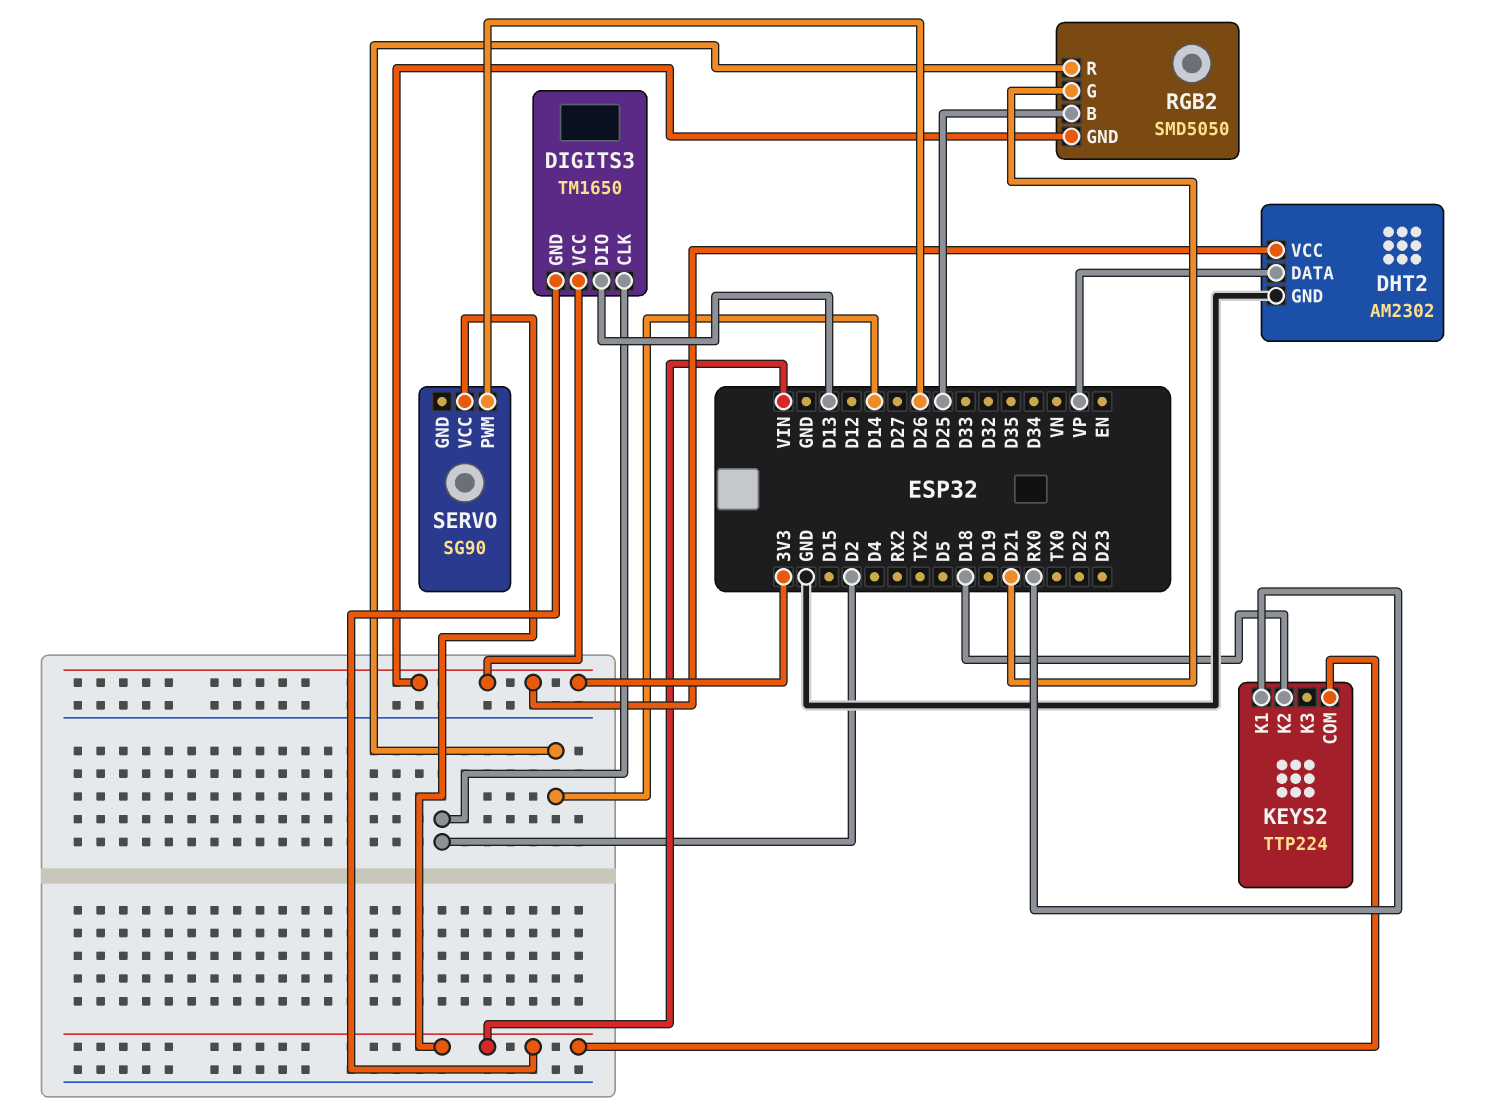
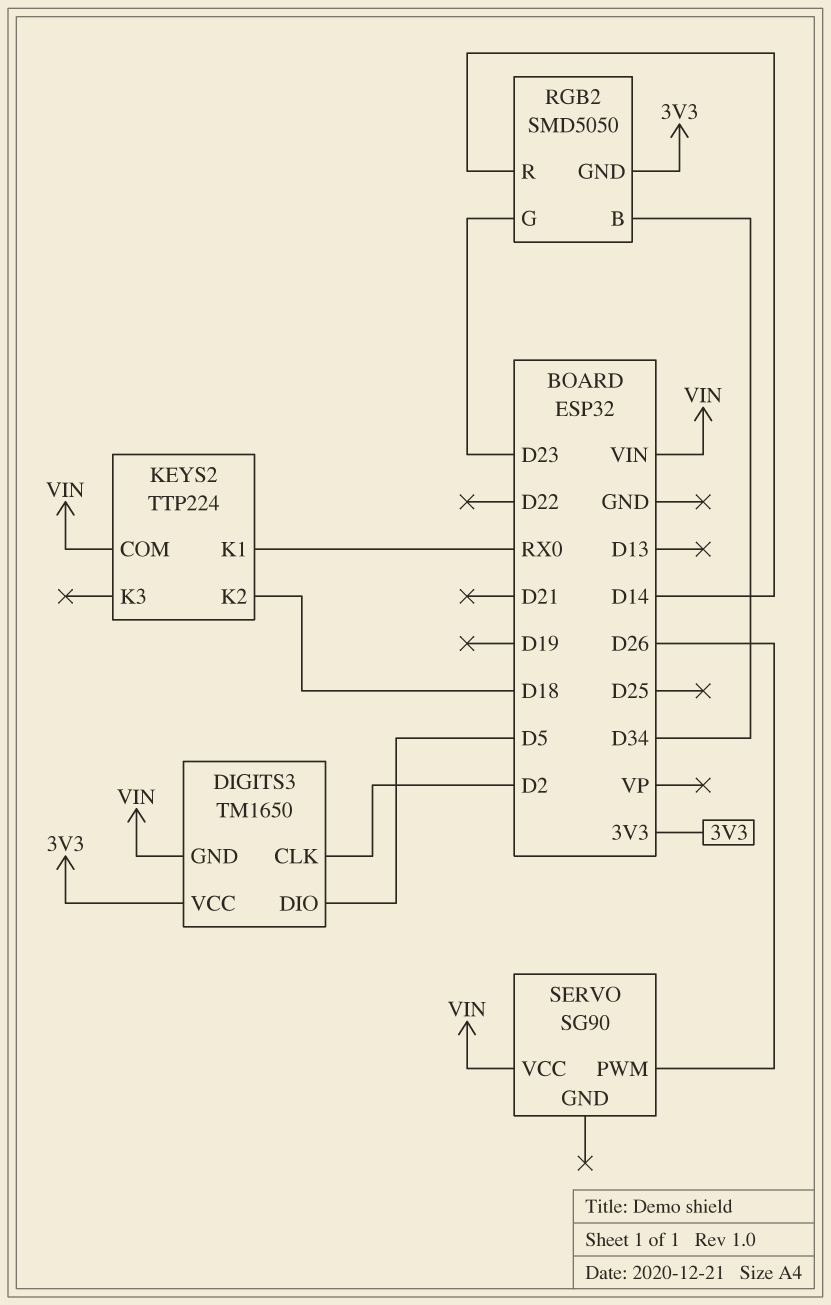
DHT2: AM2302 -> none
DHT2 pin DATA: VP -> none
DHT2 pin GND: GND -> none
DHT2 pin VCC: 3V3 -> none
DIGITS3 pin DIO: D13 -> D5
RGB2 pin B: D25 -> D34
RGB2 pin G: D21 -> D23

